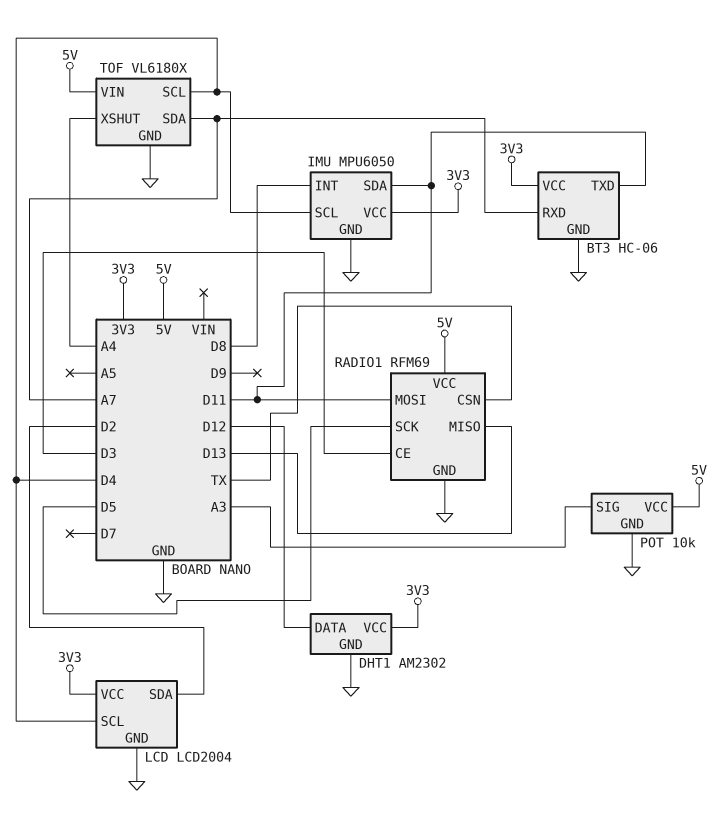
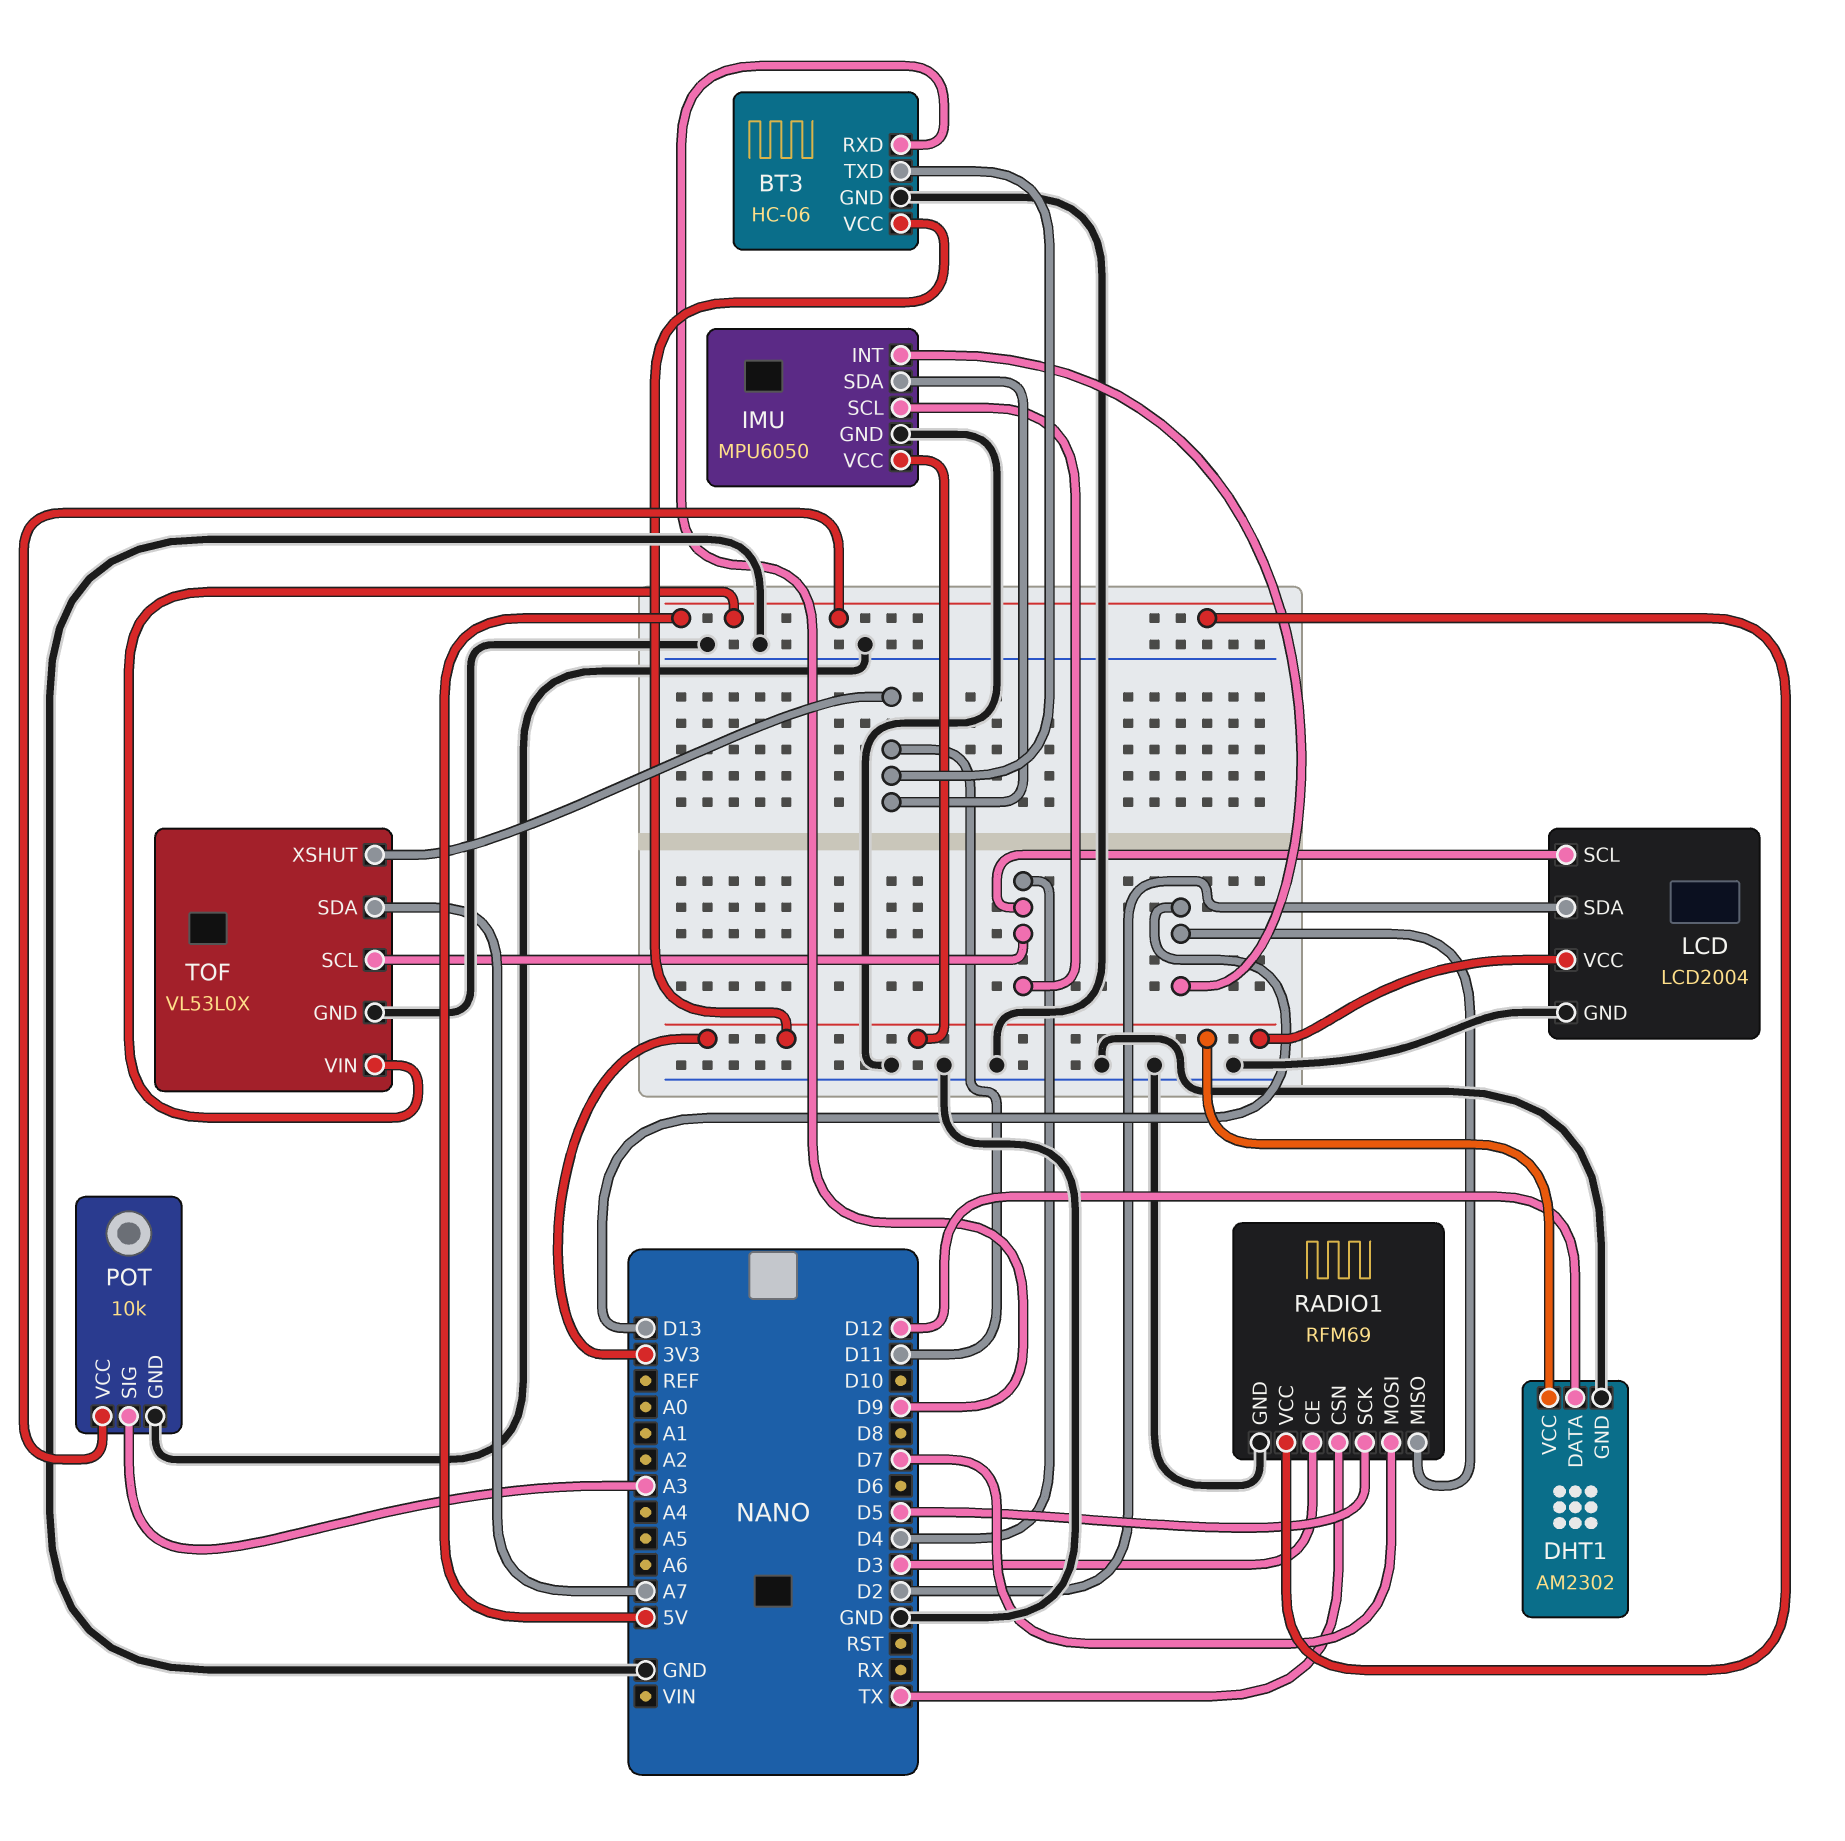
BT3 pin RXD: A7 -> D9
IMU pin INT: D8 -> D13
RADIO1 pin MOSI: D11 -> D7
TOF: VL6180X -> VL53L0X
TOF pin XSHUT: A4 -> D11

